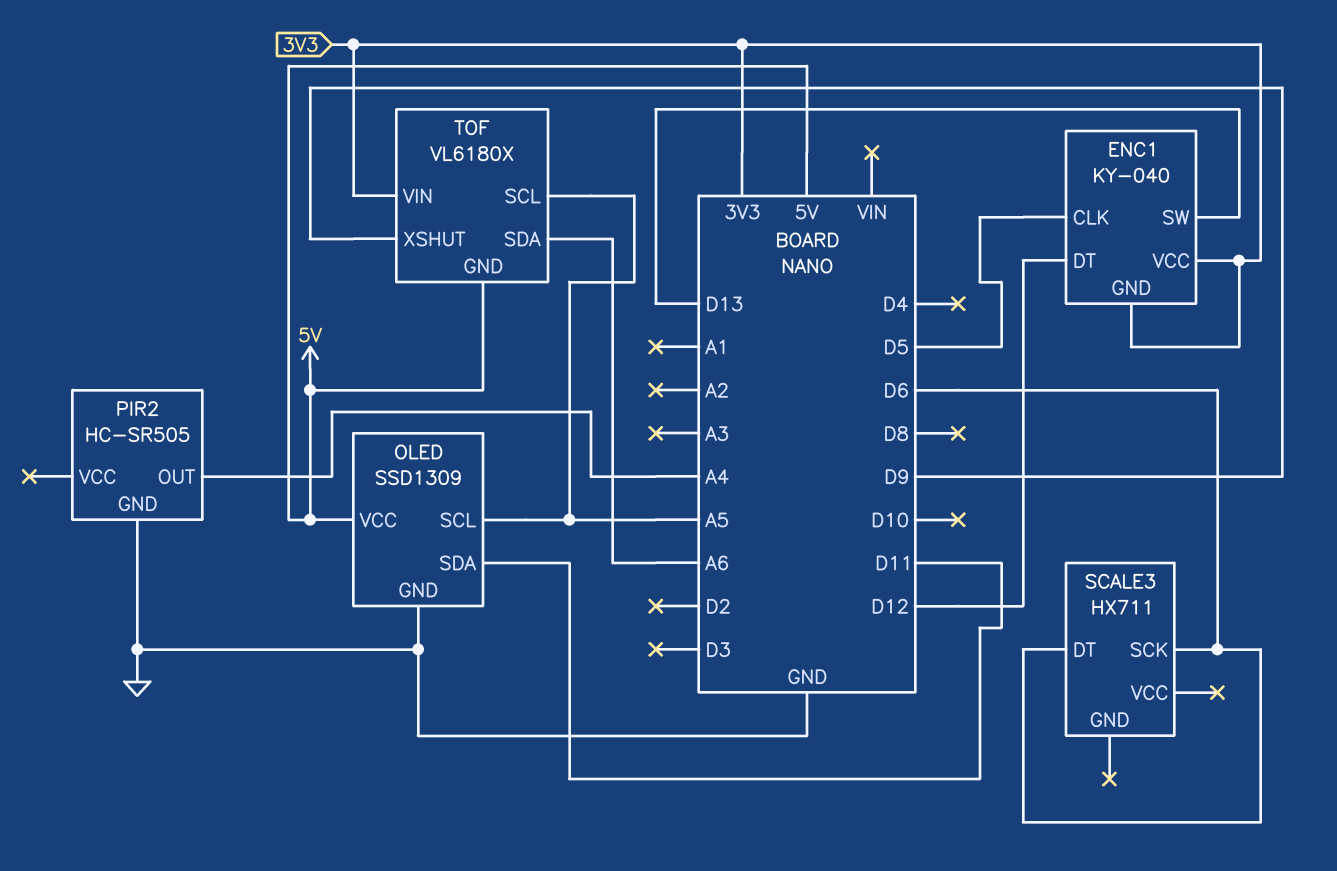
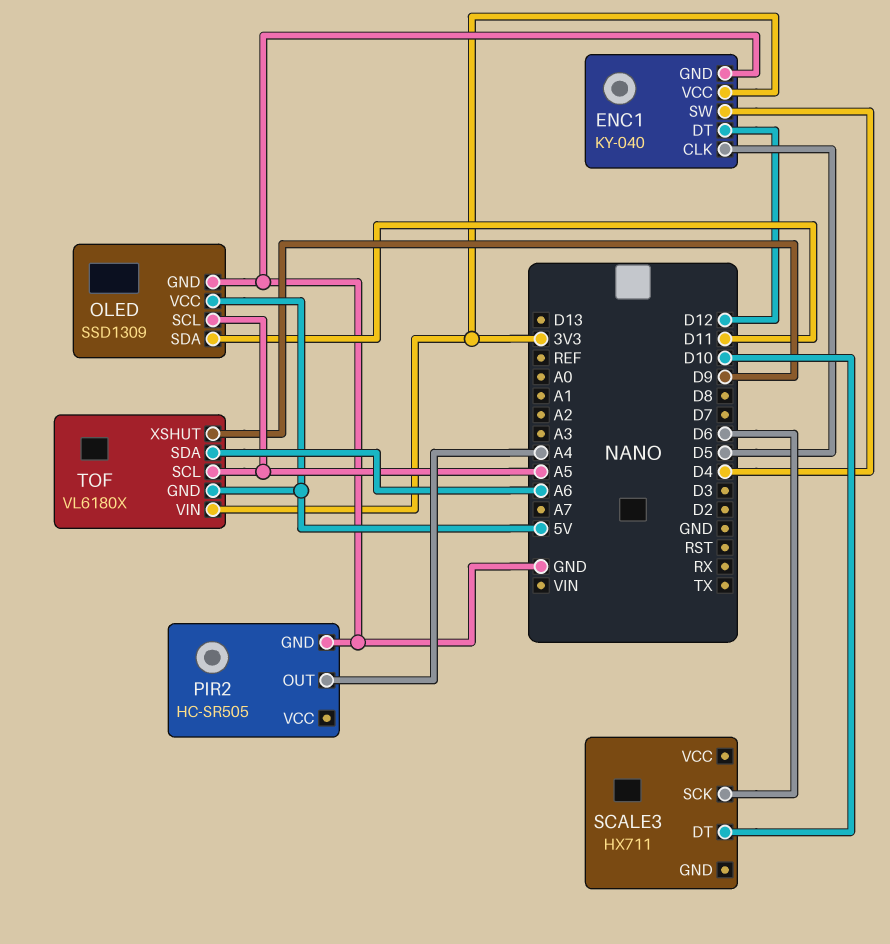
ENC1 pin GND: 3V3 -> GND
ENC1 pin SW: D13 -> D4
SCALE3 pin DT: D6 -> D10

